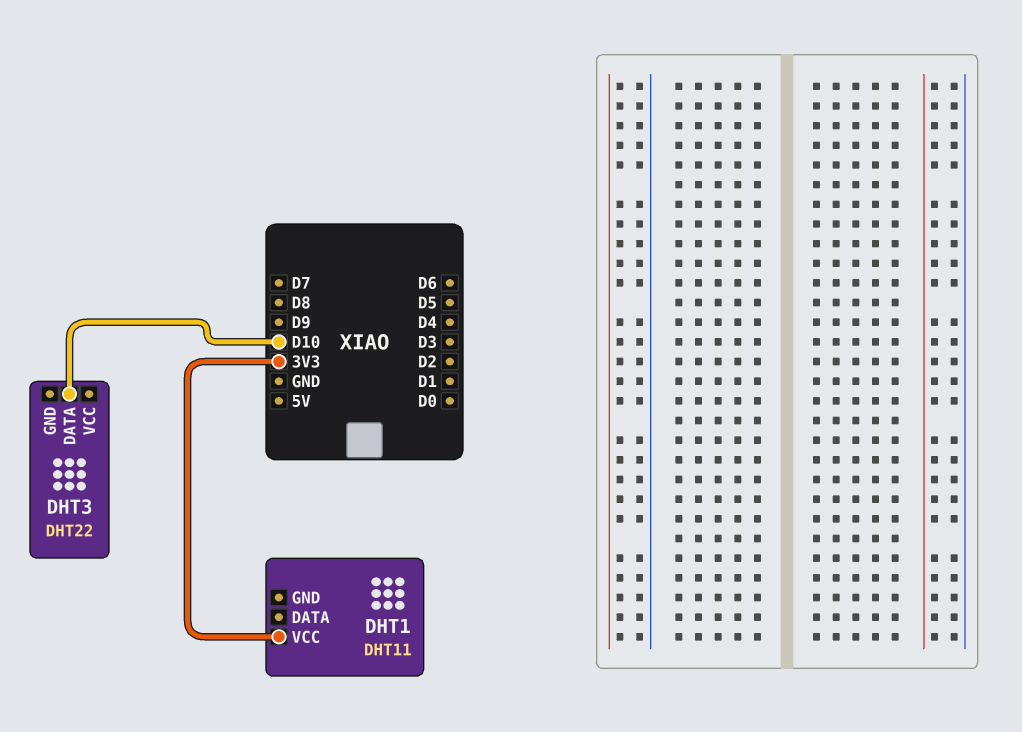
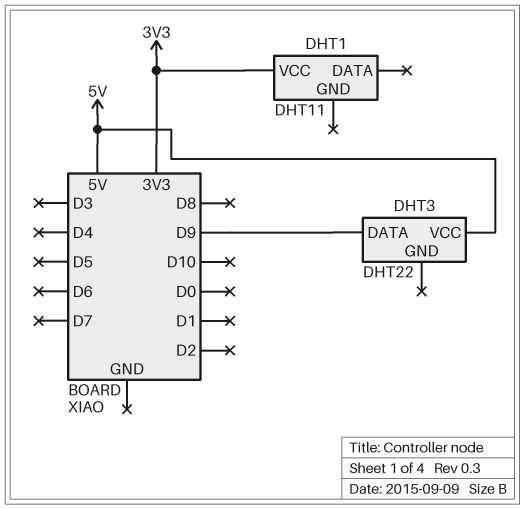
DHT3 pin DATA: D10 -> D9
DHT3 pin VCC: none -> 5V

